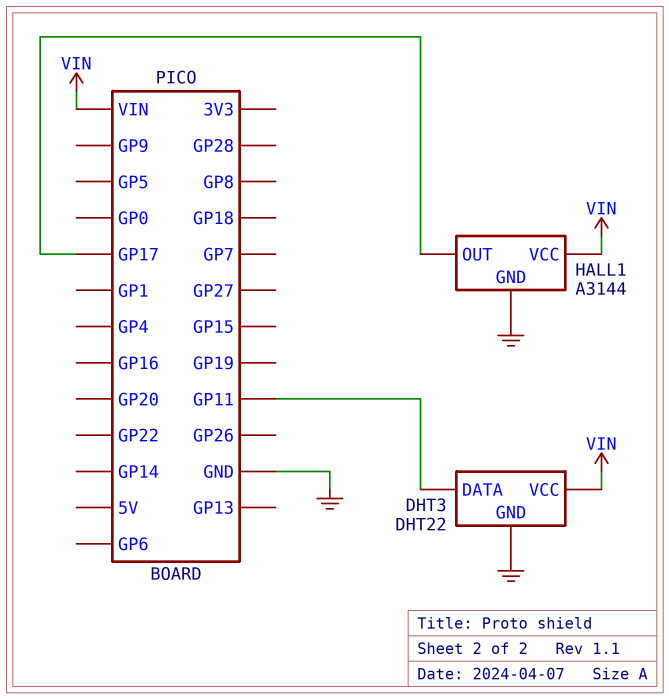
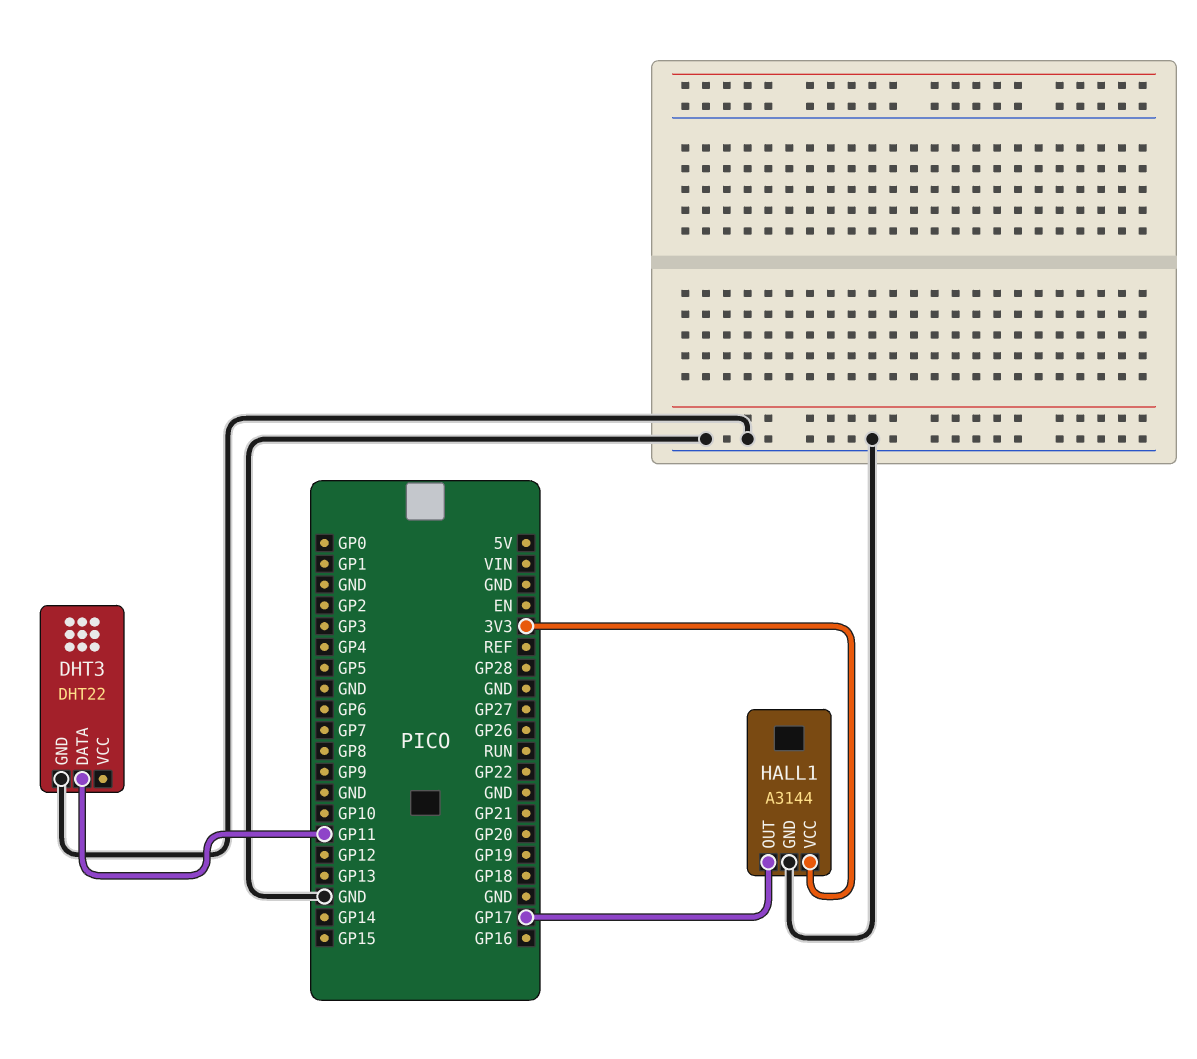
DHT3 pin VCC: VIN -> none
HALL1 pin VCC: VIN -> 3V3

